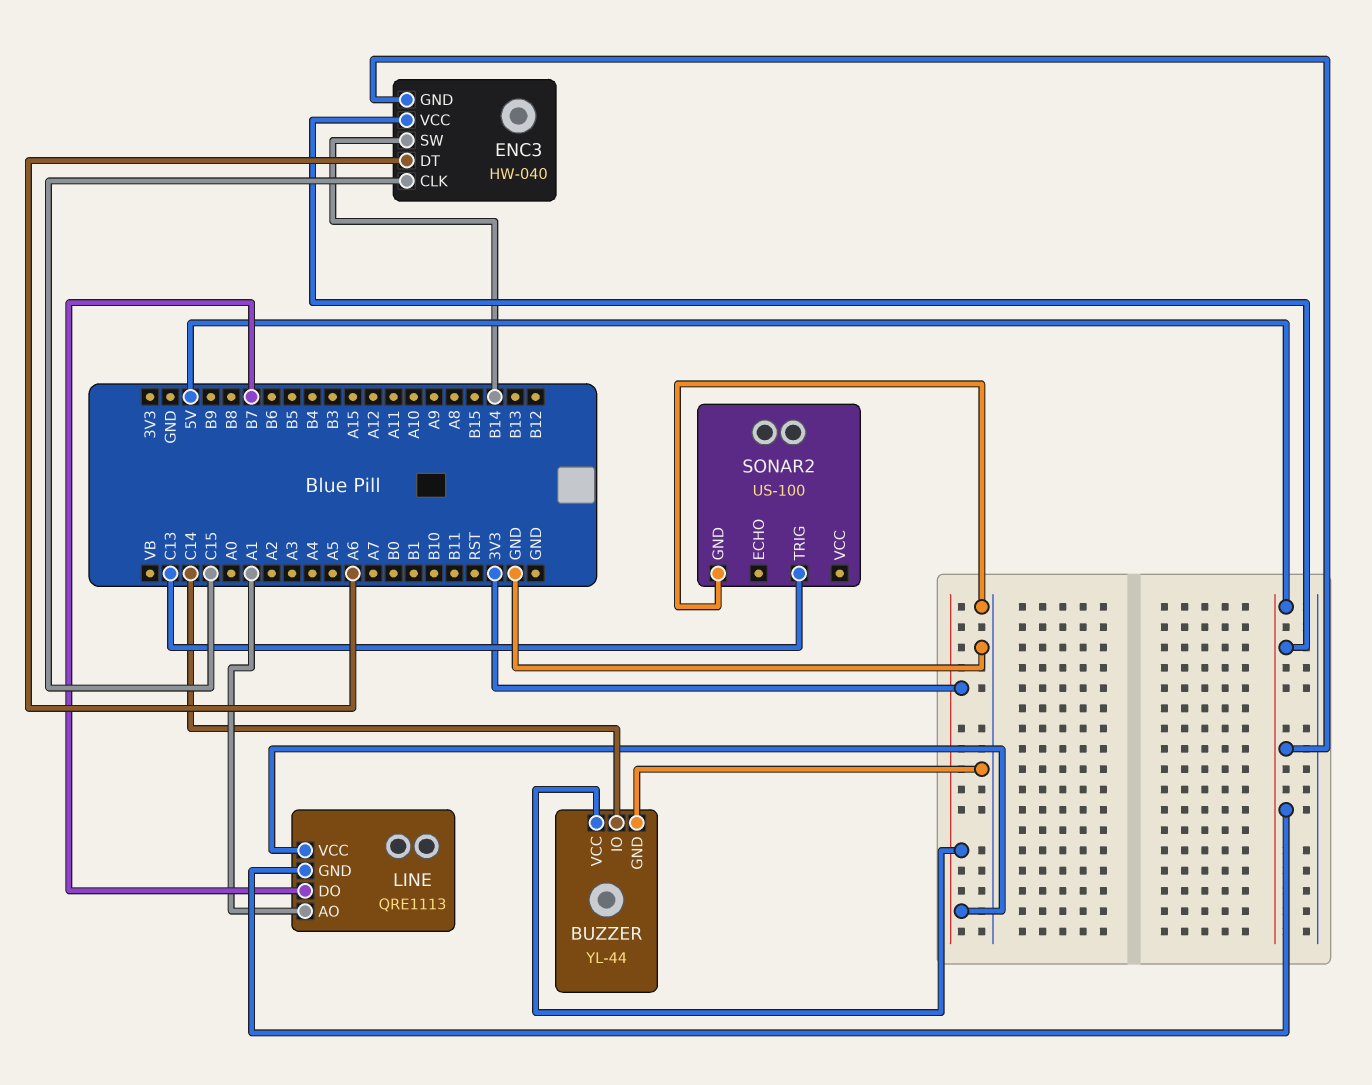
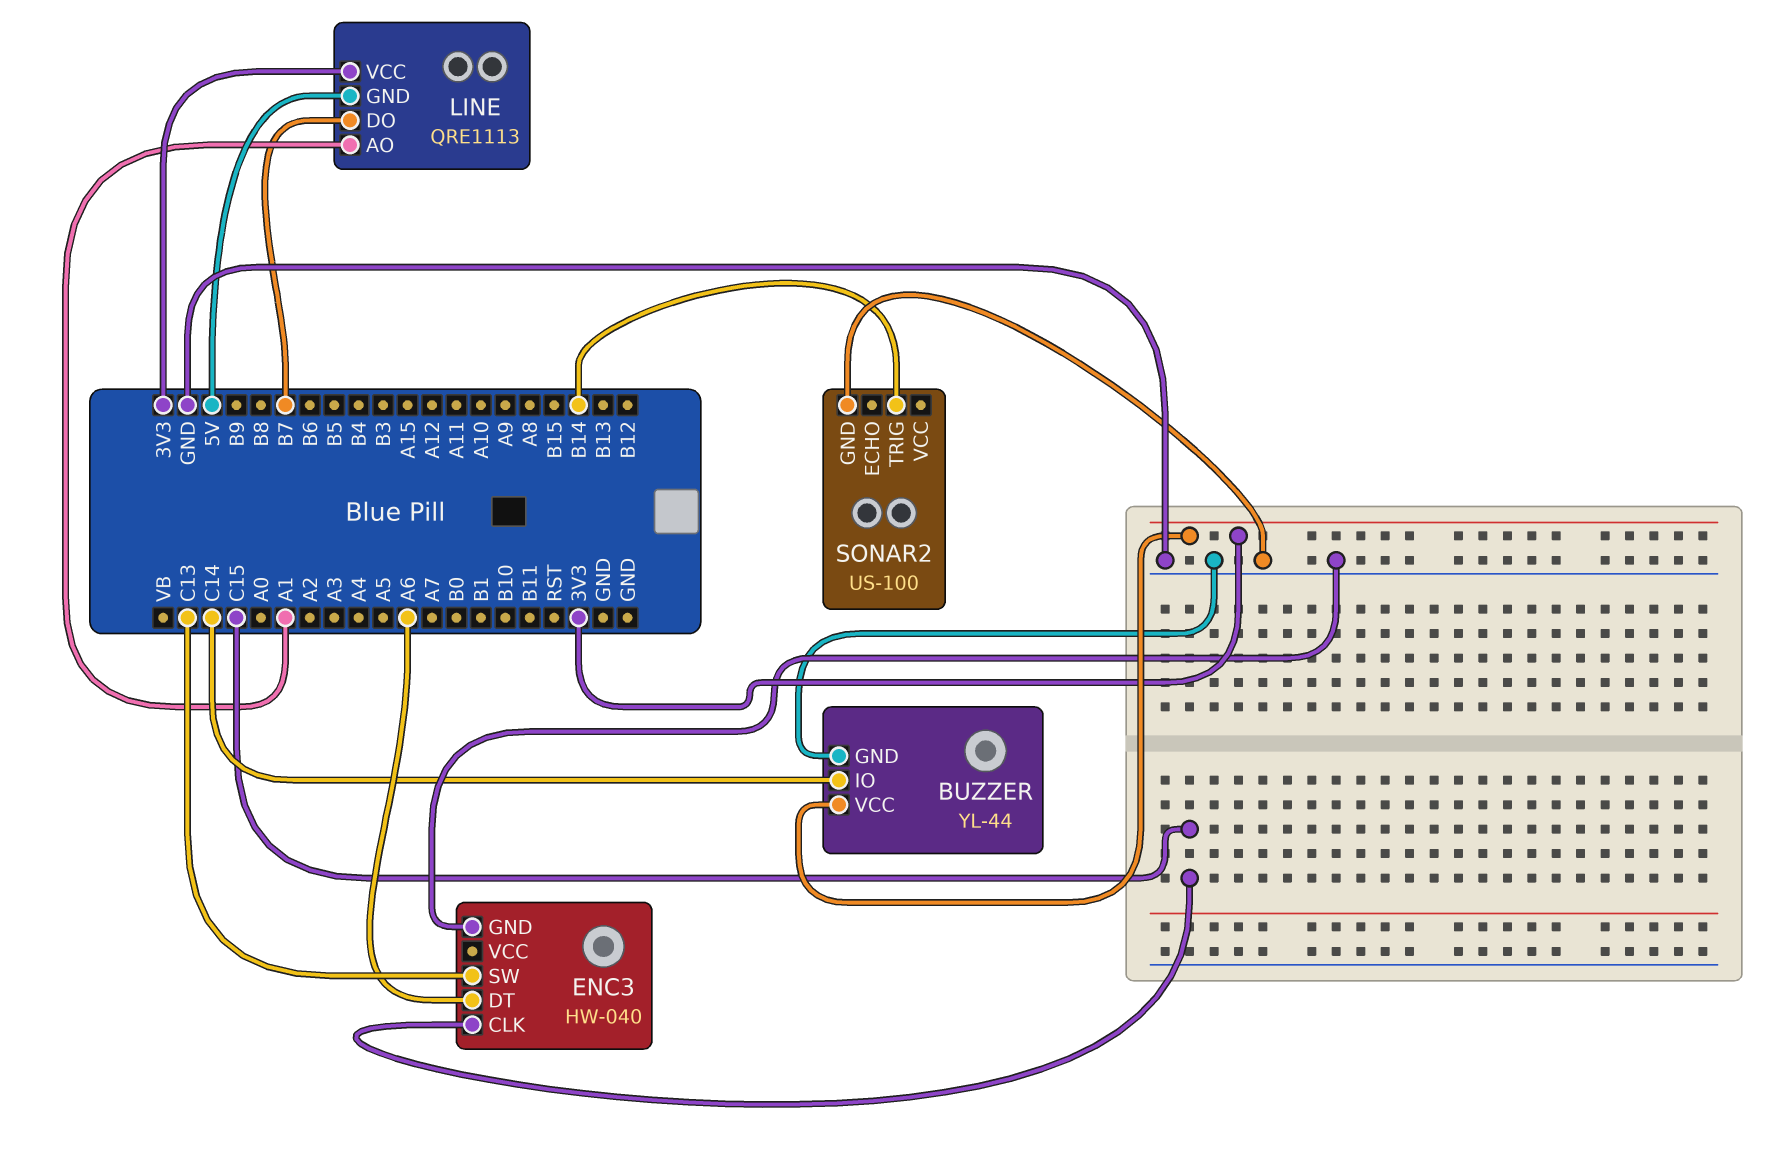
ENC3 pin GND: 5V -> GND
ENC3 pin SW: B14 -> C13
ENC3 pin VCC: 5V -> none
SONAR2 pin TRIG: C13 -> B14

